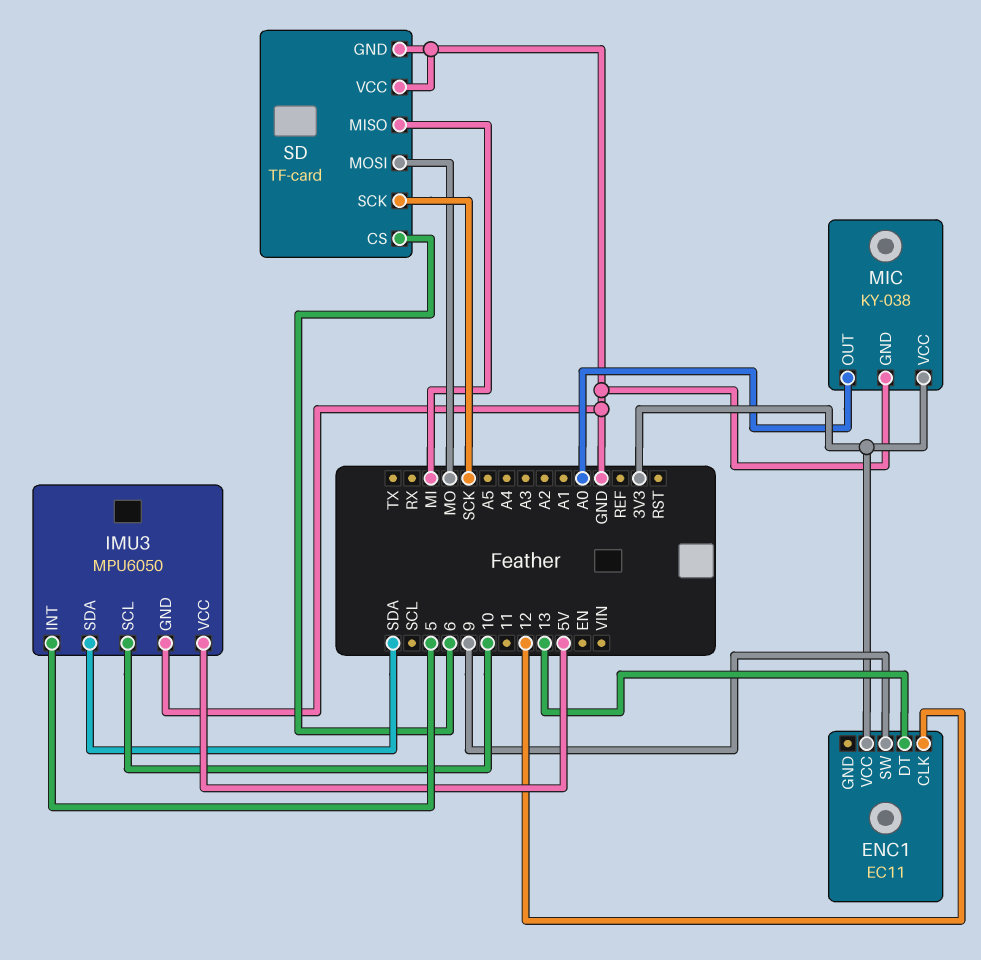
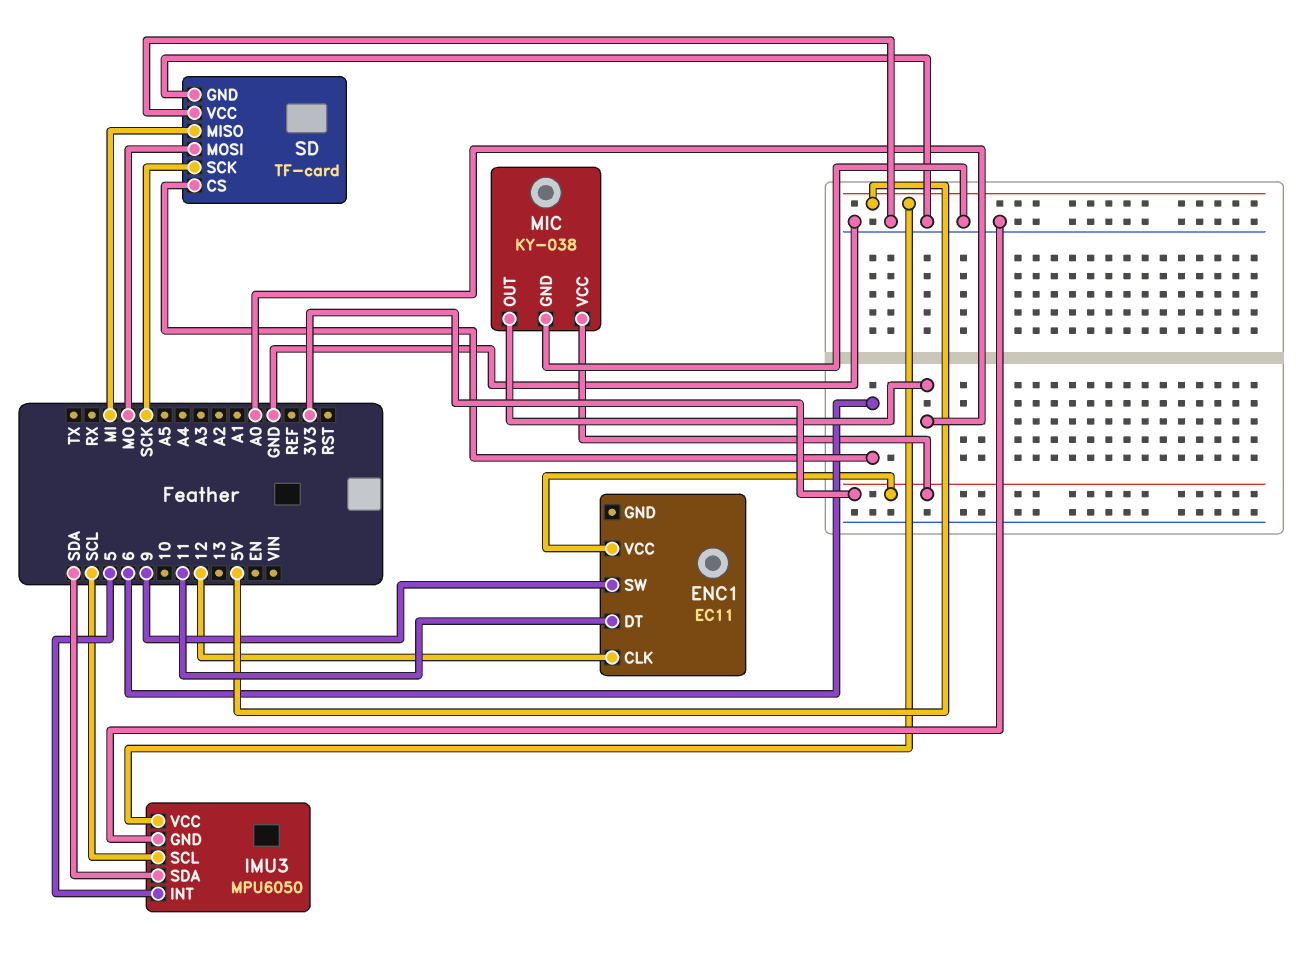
ENC1 pin DT: 13 -> 11
IMU3 pin SCL: 10 -> SCL

